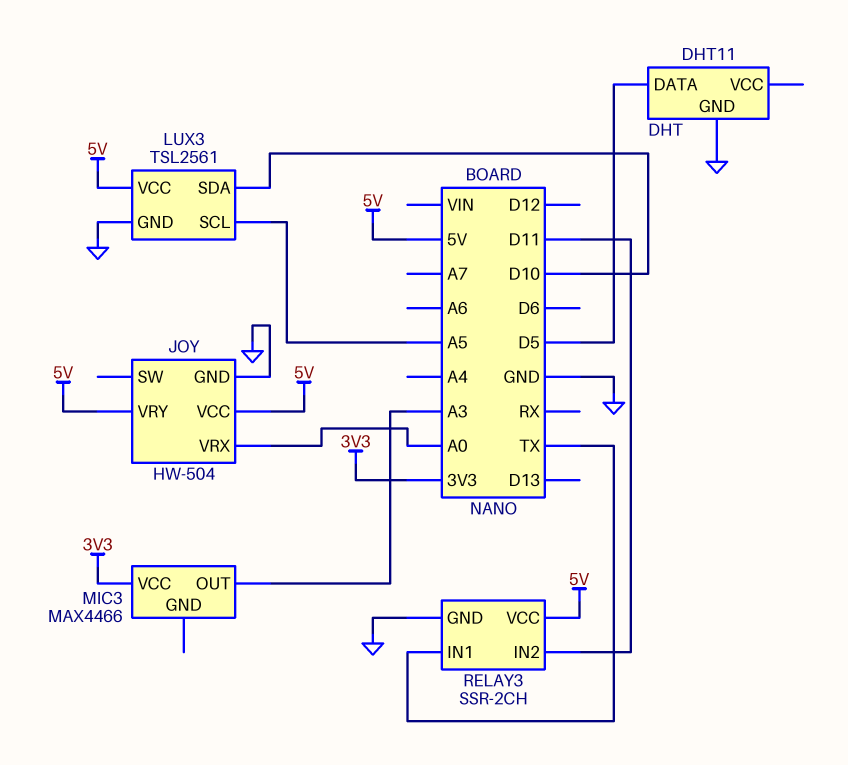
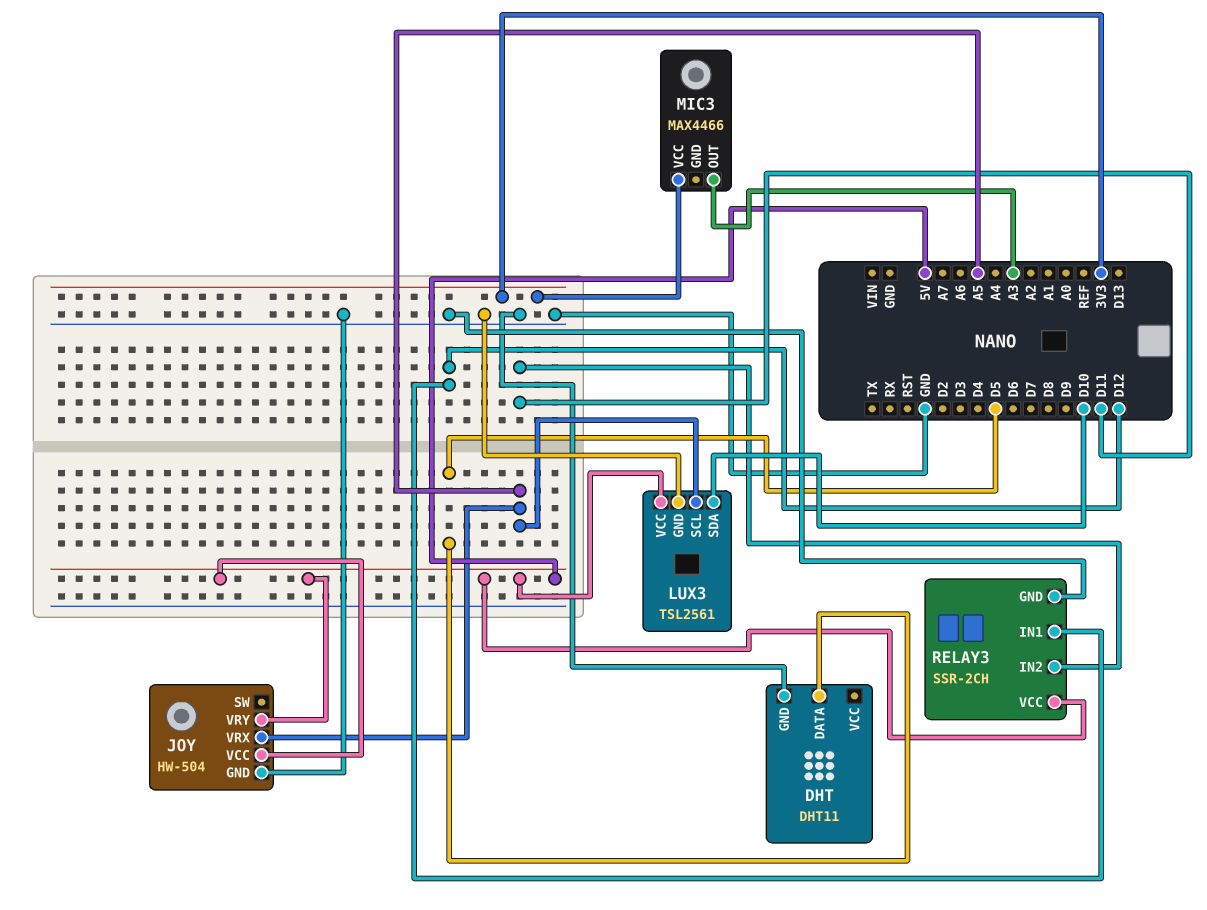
JOY pin VRX: A0 -> A5
RELAY3 pin IN1: TX -> D12

